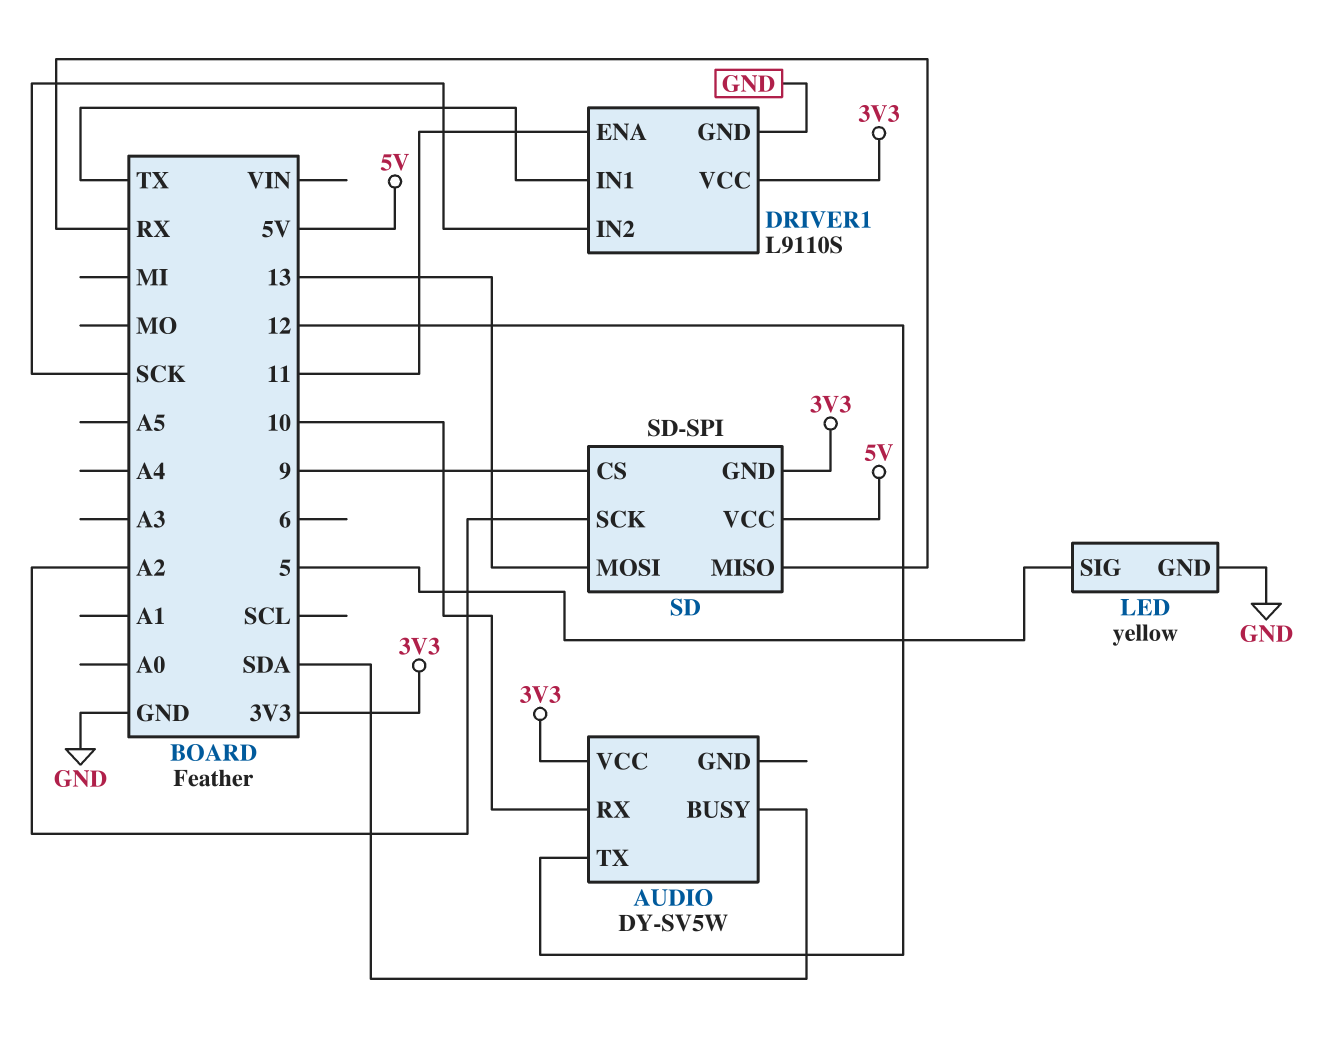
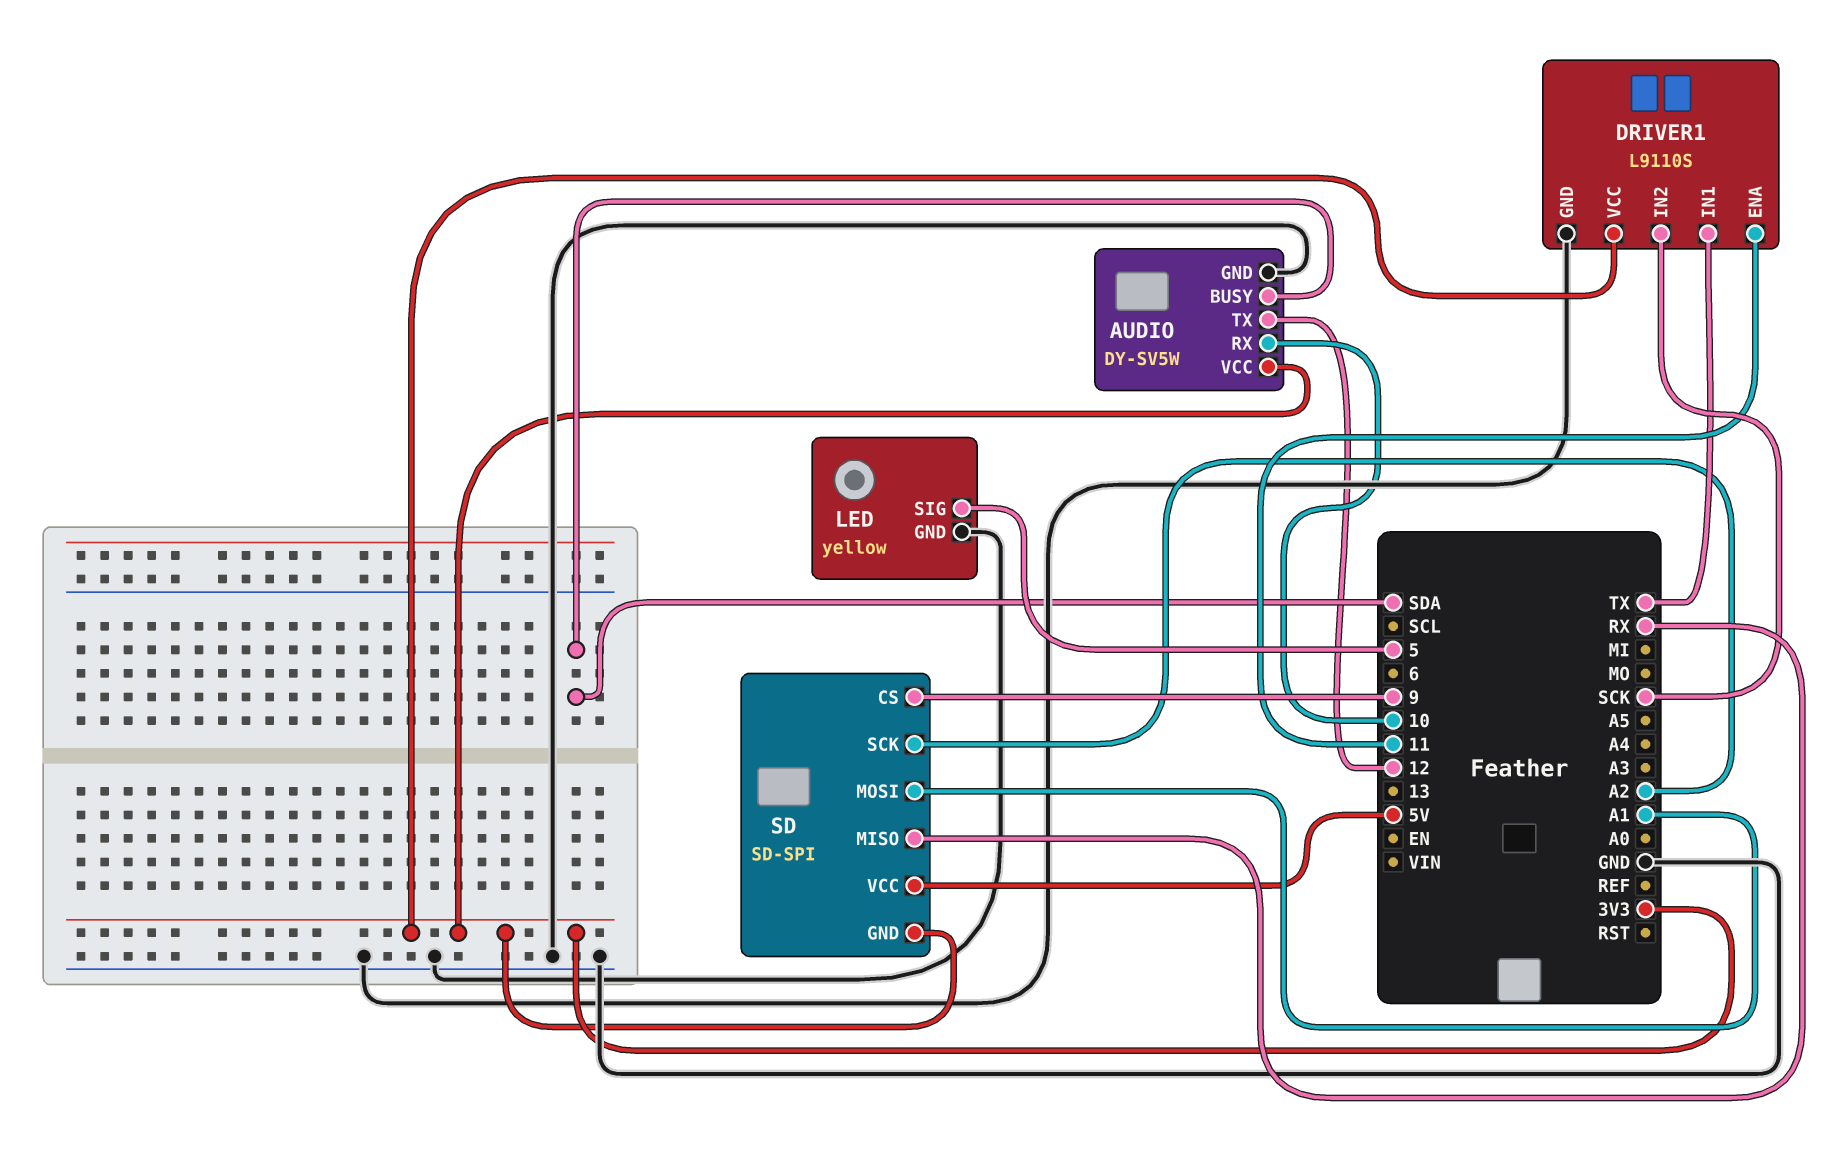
AUDIO pin GND: none -> GND
SD pin MOSI: 13 -> A1

